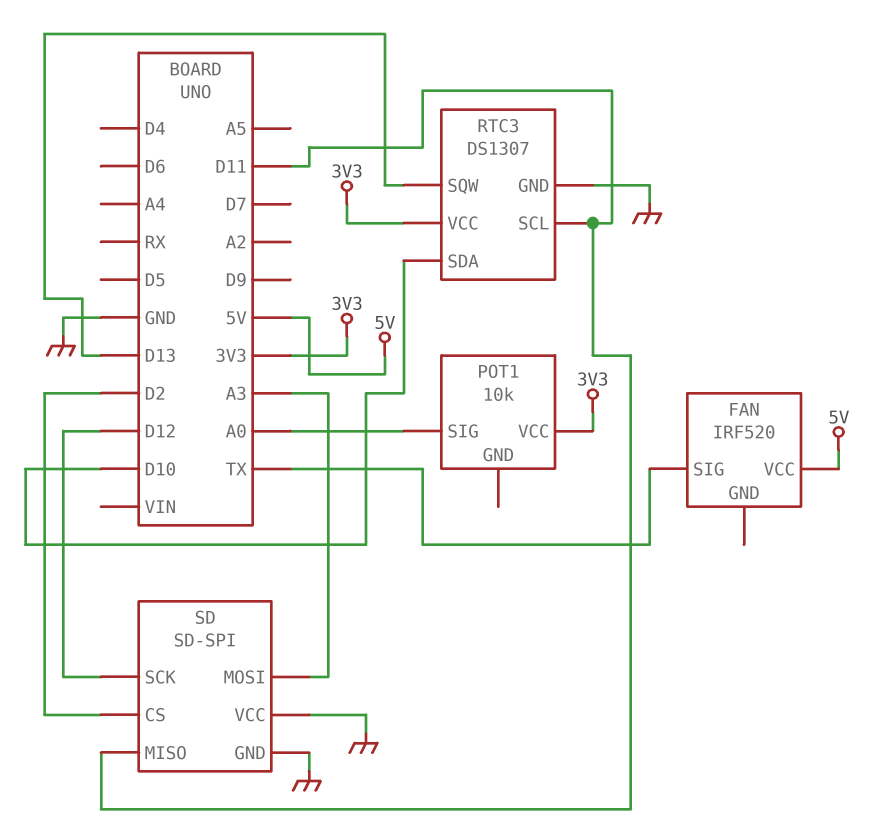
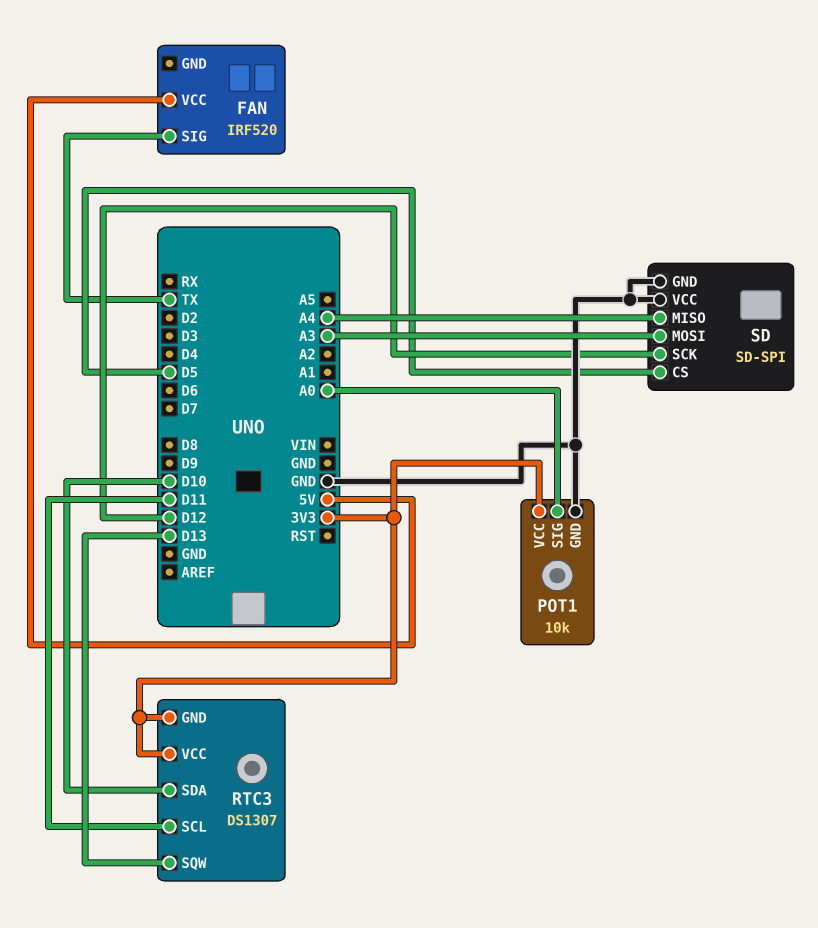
POT1 pin GND: none -> GND
RTC3 pin GND: GND -> 3V3
SD pin CS: D2 -> D5
SD pin MISO: D11 -> A4

